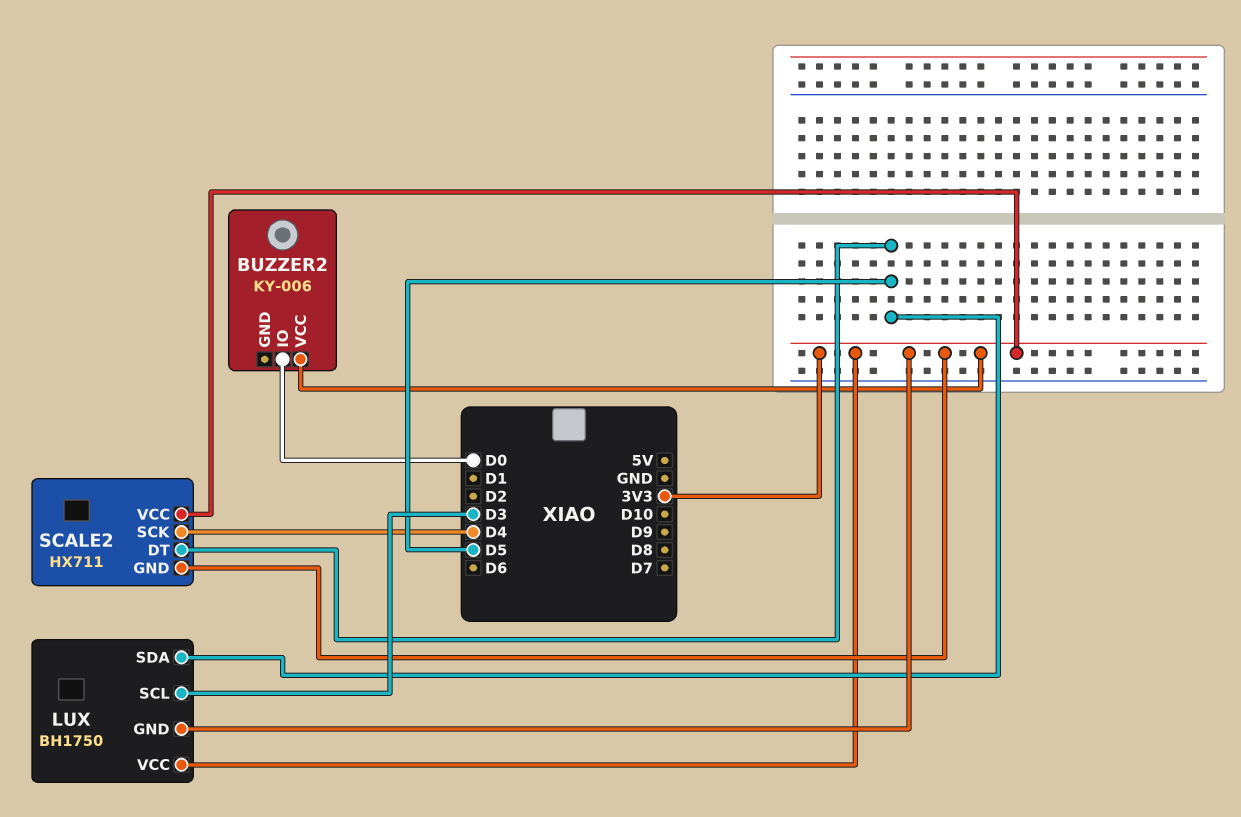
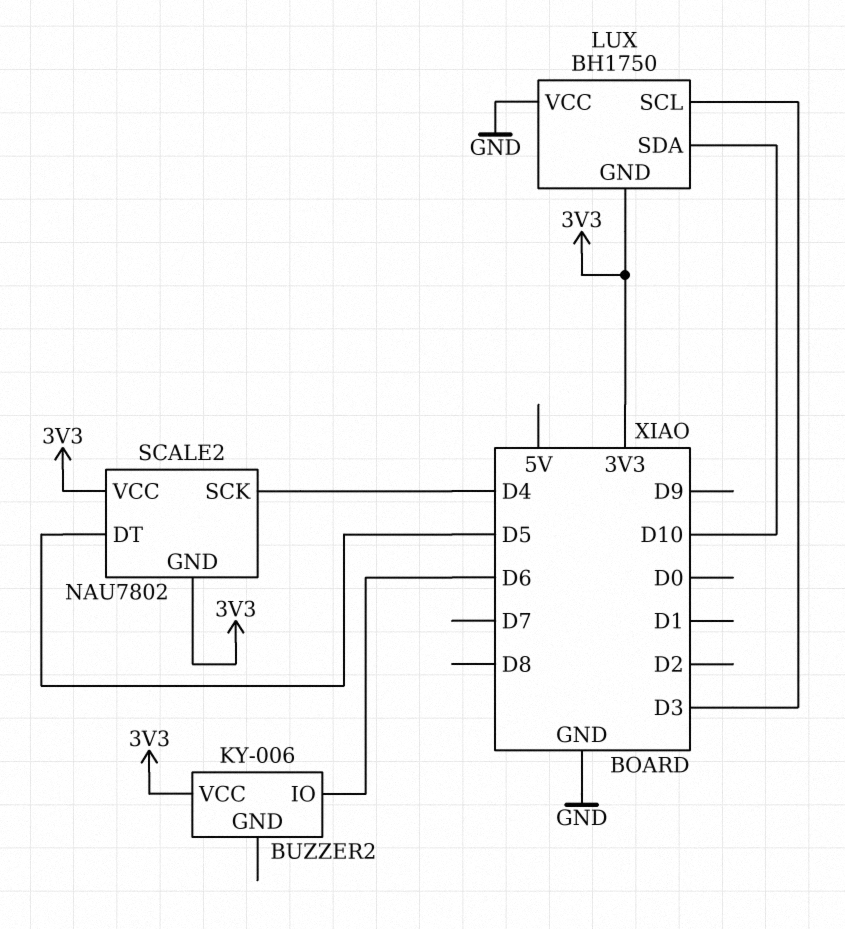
BUZZER2 pin IO: D0 -> D6
LUX pin SDA: D5 -> D10
LUX pin VCC: 3V3 -> GND
SCALE2: HX711 -> NAU7802

